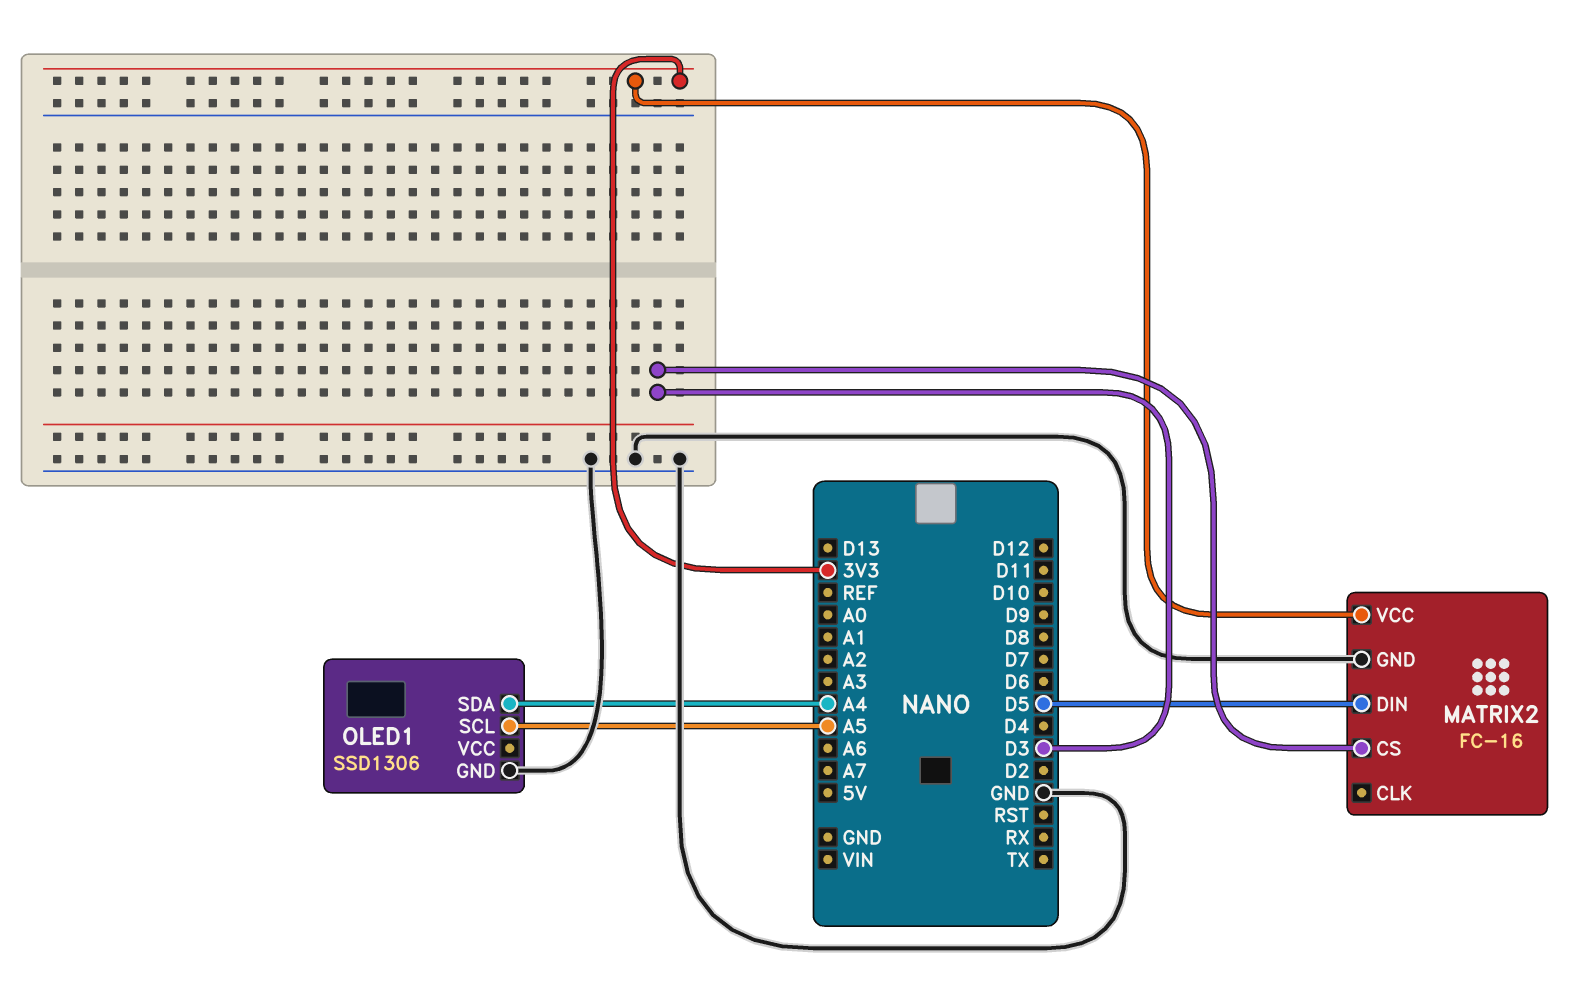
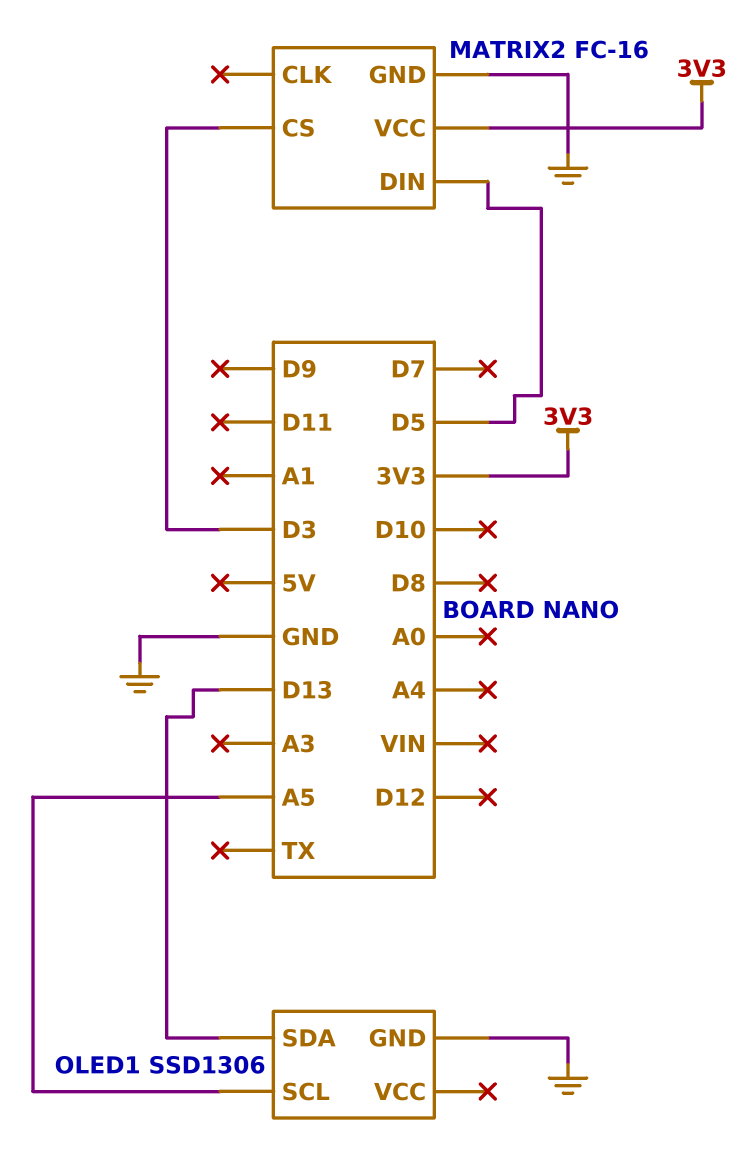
OLED1 pin SDA: A4 -> D13

